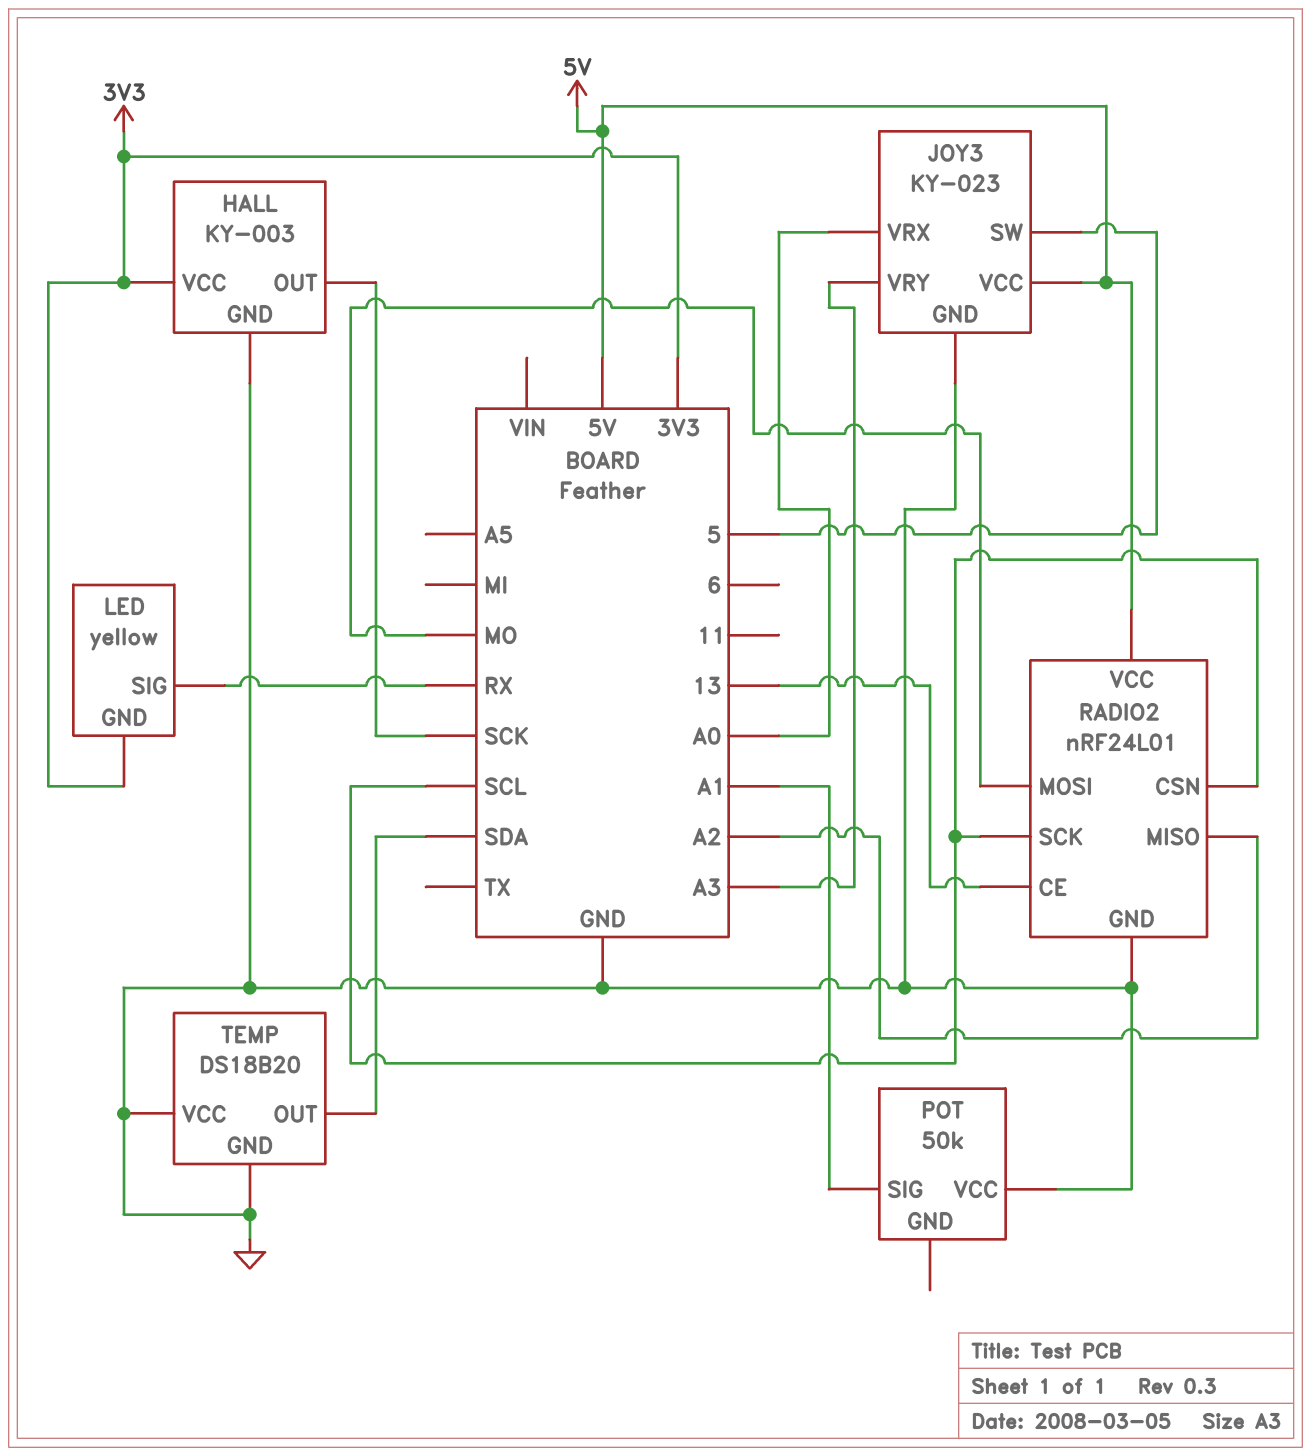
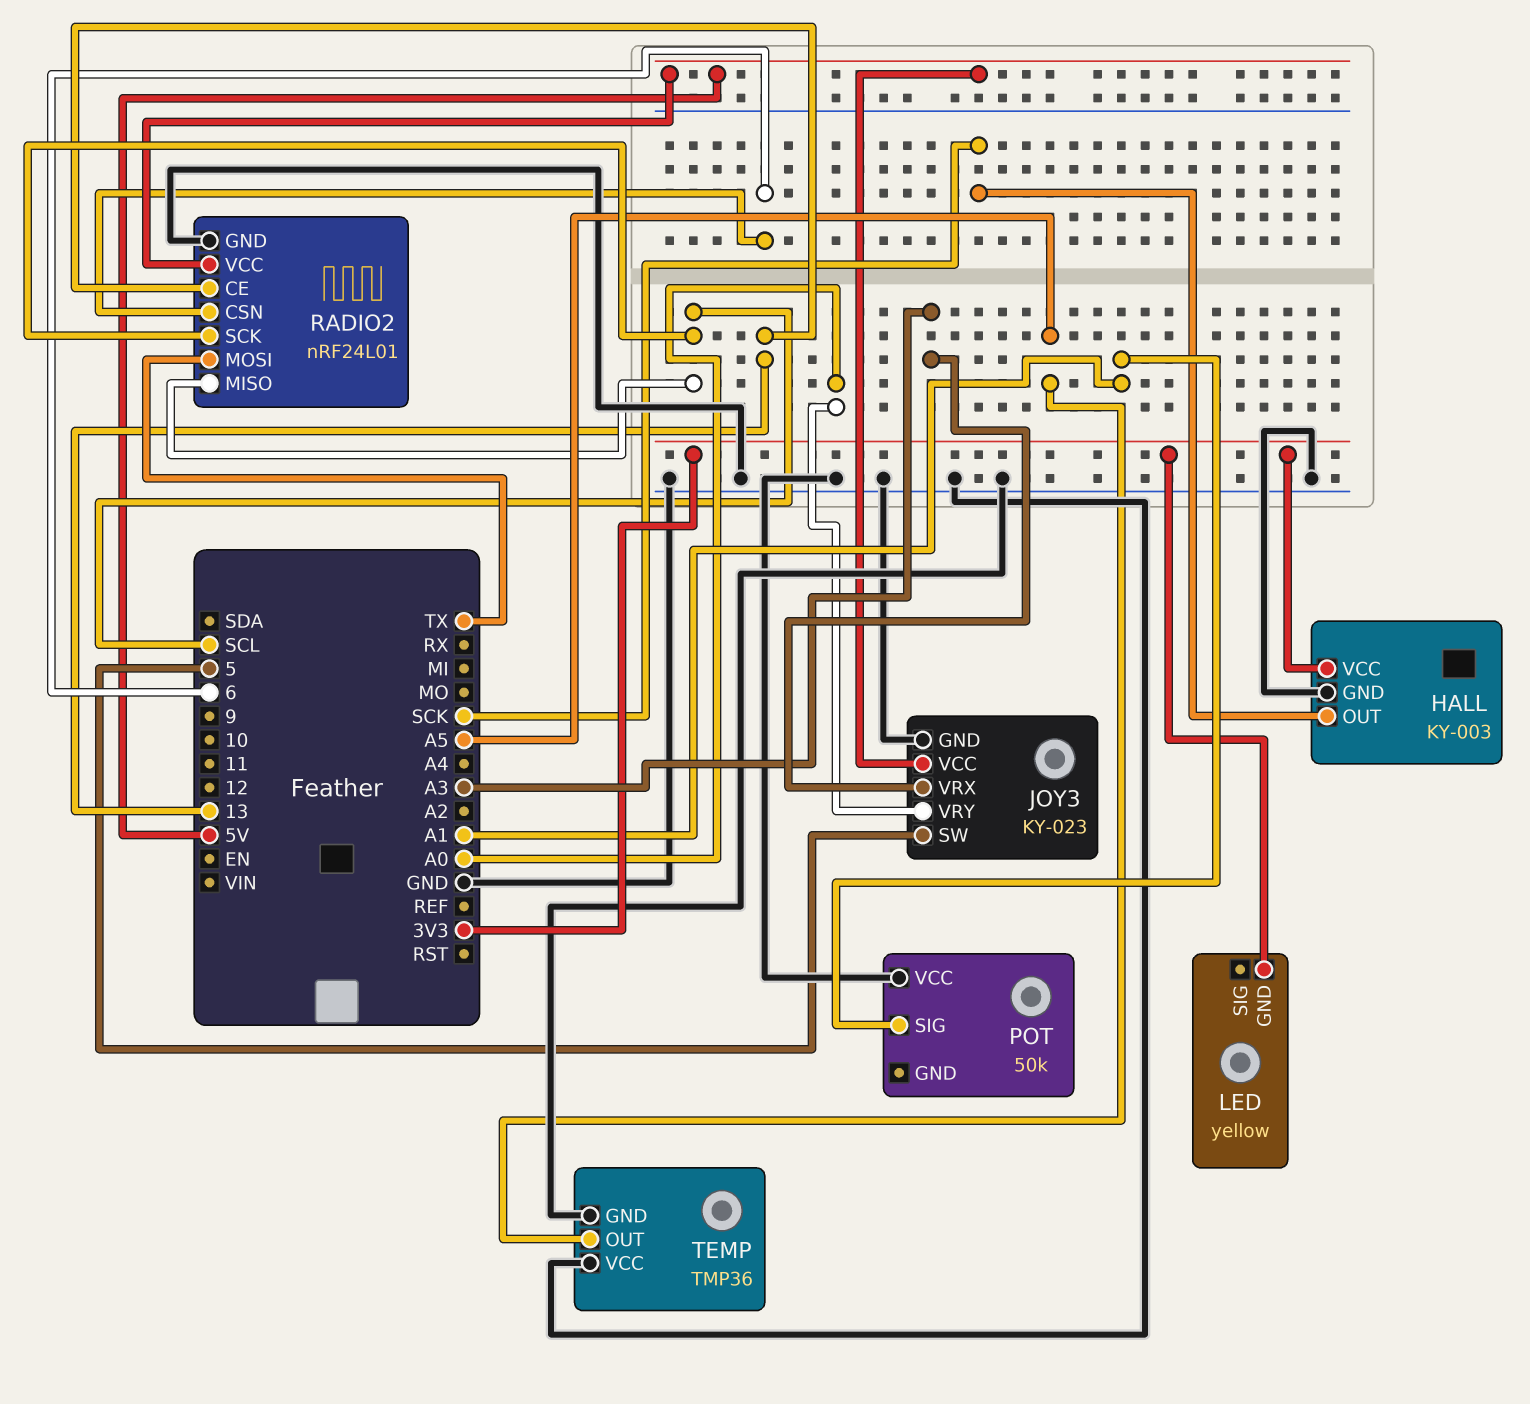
JOY3 pin VRX: A0 -> A3
JOY3 pin VRY: A3 -> A0
LED pin SIG: RX -> none
RADIO2 pin CSN: SCL -> 6
RADIO2 pin MISO: A2 -> SCL
RADIO2 pin MOSI: MO -> TX
TEMP: DS18B20 -> TMP36
TEMP pin OUT: SDA -> A5

